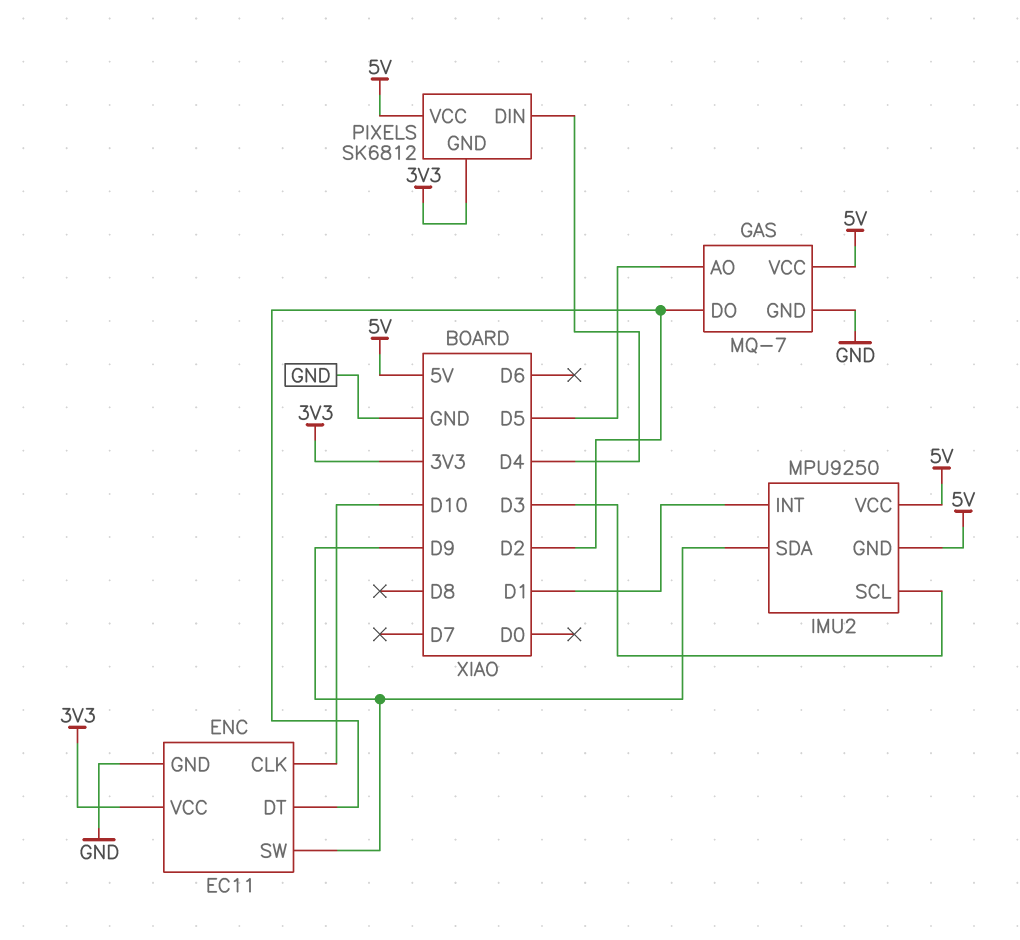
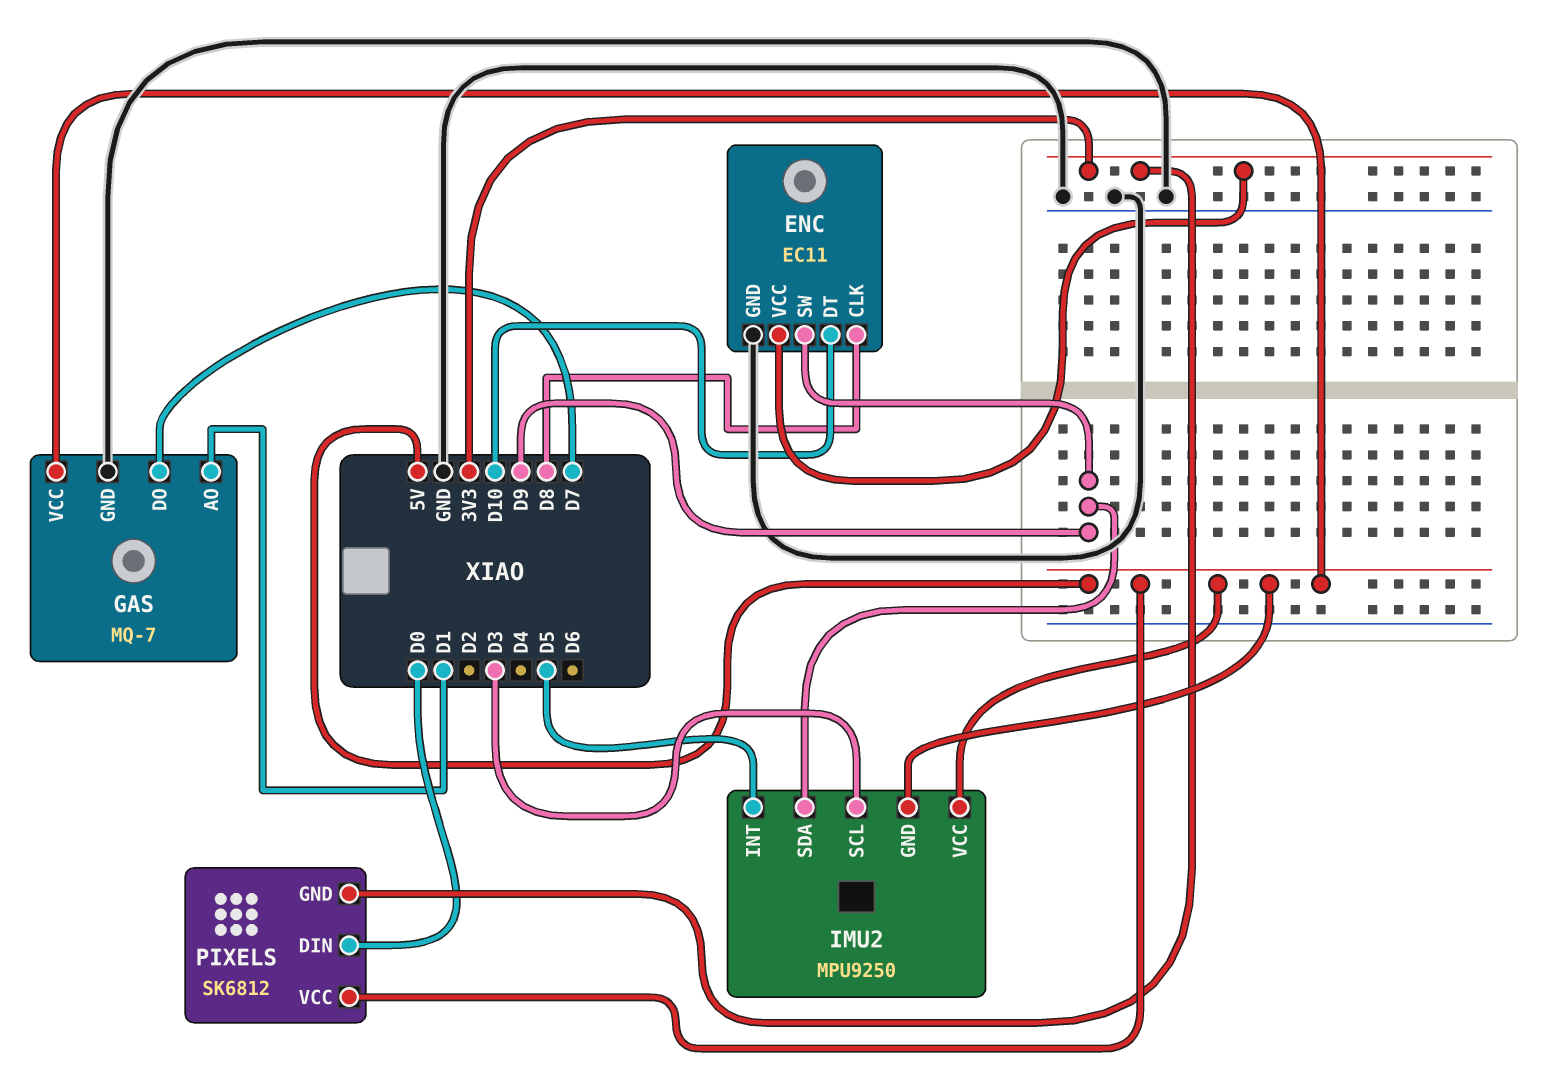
ENC pin CLK: D10 -> D8
ENC pin DT: D2 -> D10
GAS pin AO: D5 -> D1
GAS pin DO: D2 -> D7
IMU2 pin INT: D1 -> D5
PIXELS pin DIN: D4 -> D0

